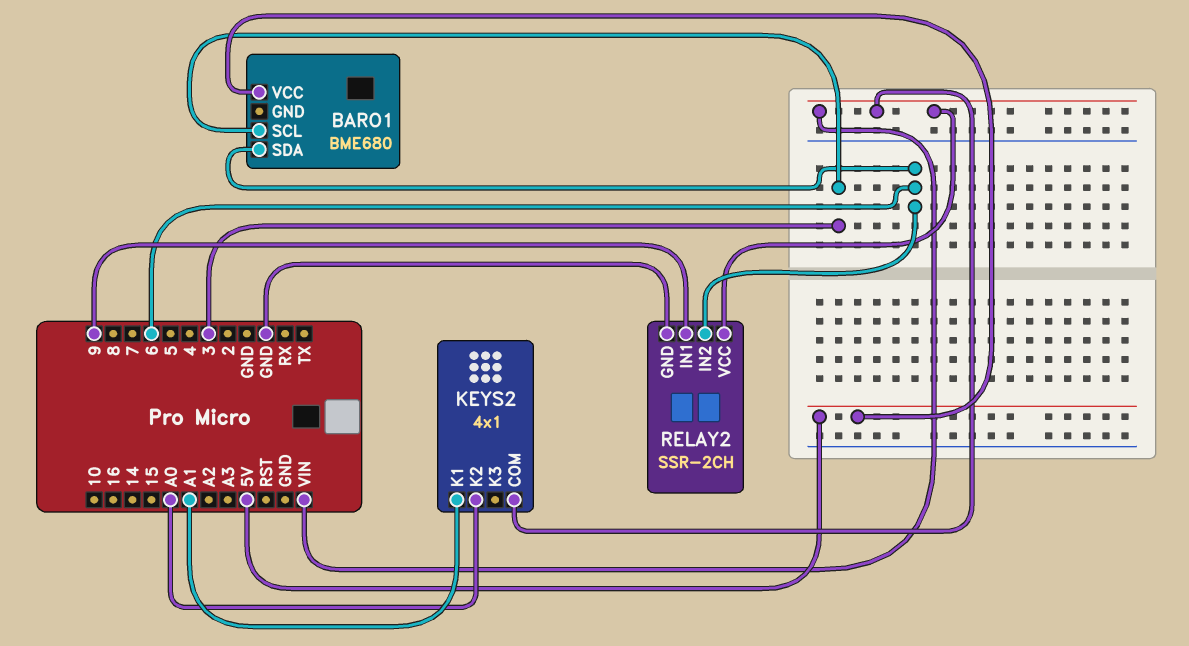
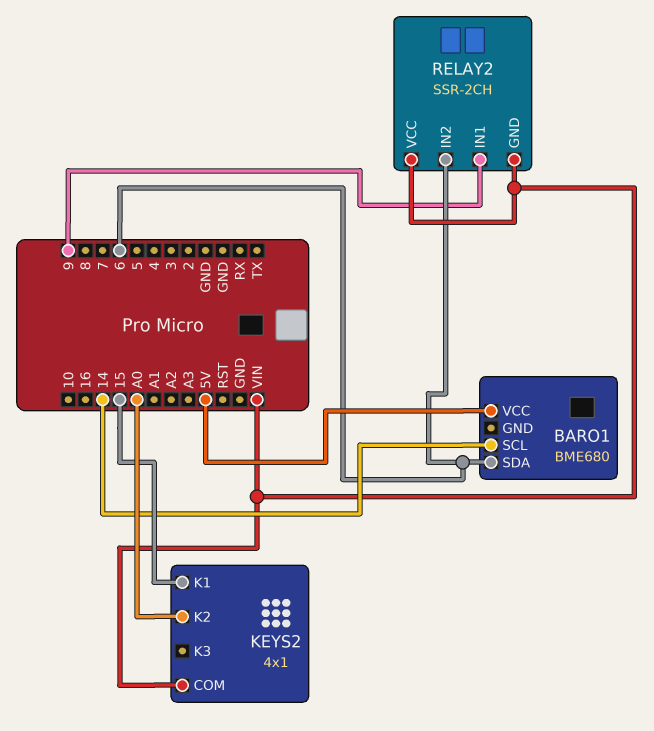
BARO1 pin SCL: 3 -> 14
KEYS2 pin K1: A1 -> 15
RELAY2 pin GND: GND -> VIN

